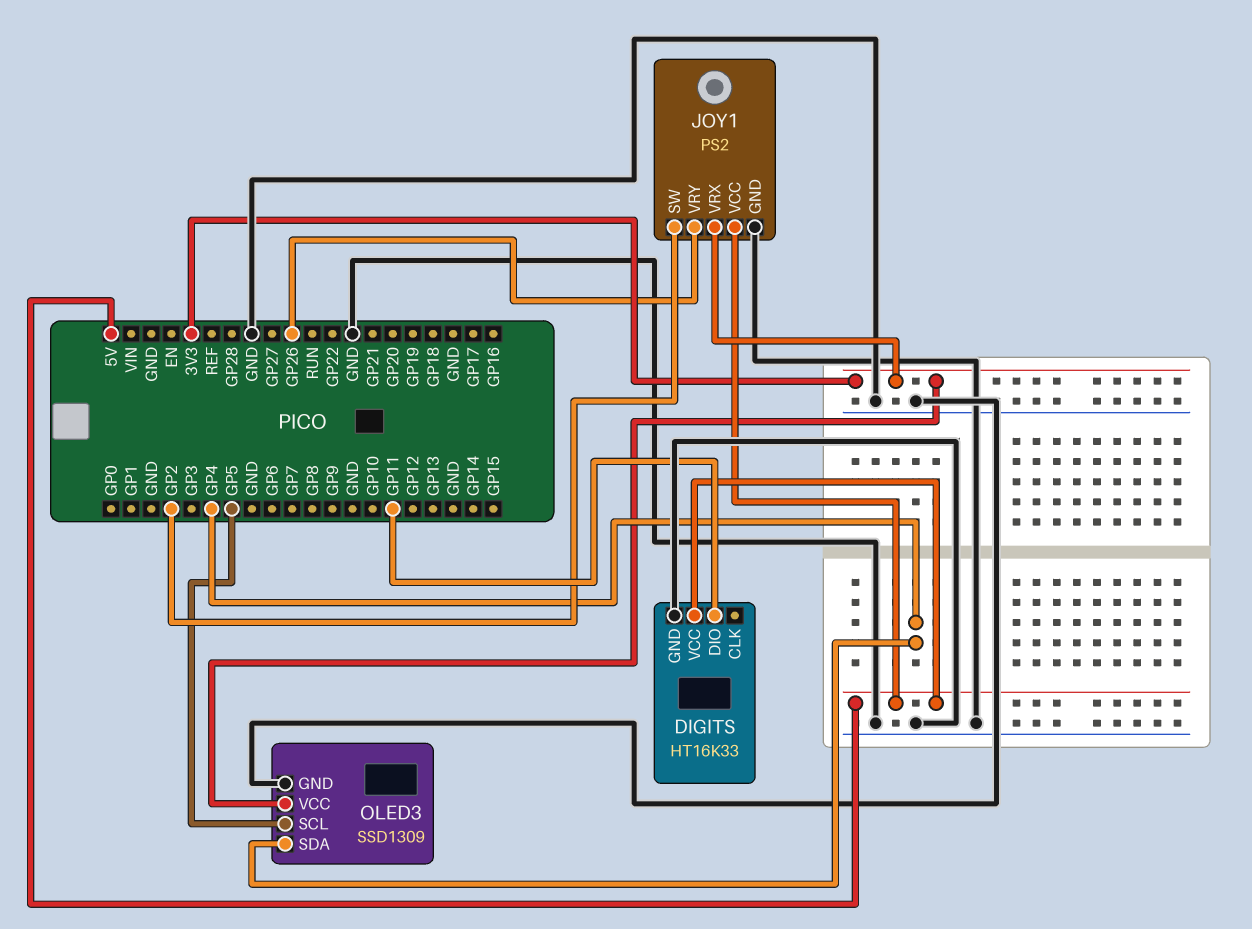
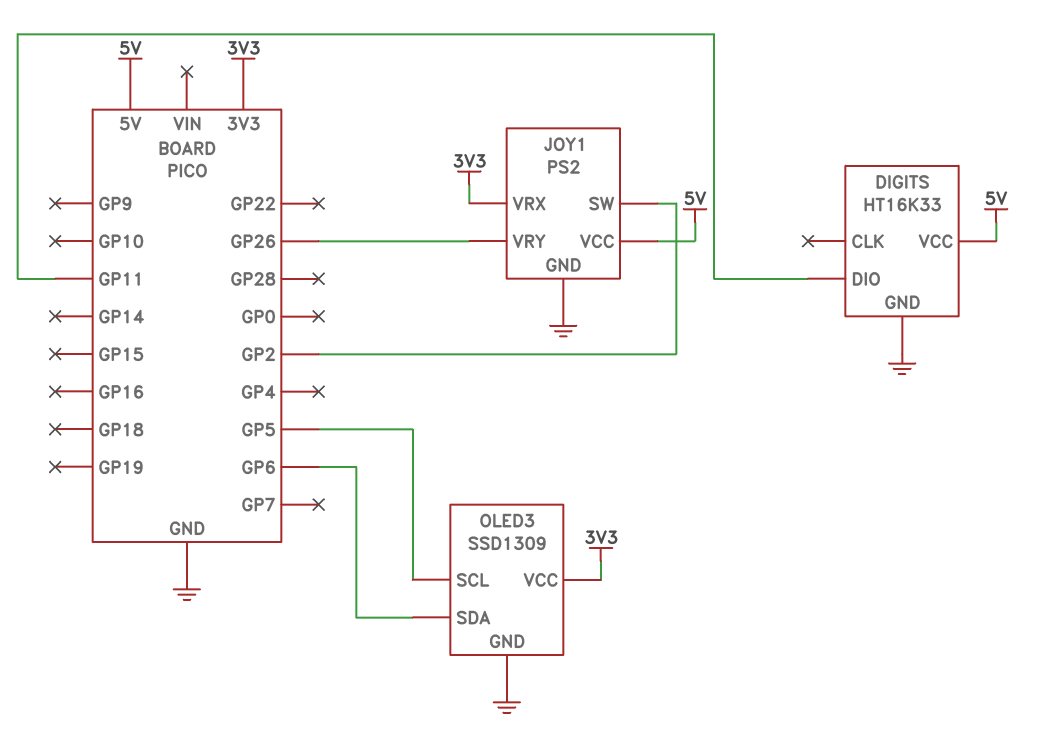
OLED3 pin SDA: GP4 -> GP6

